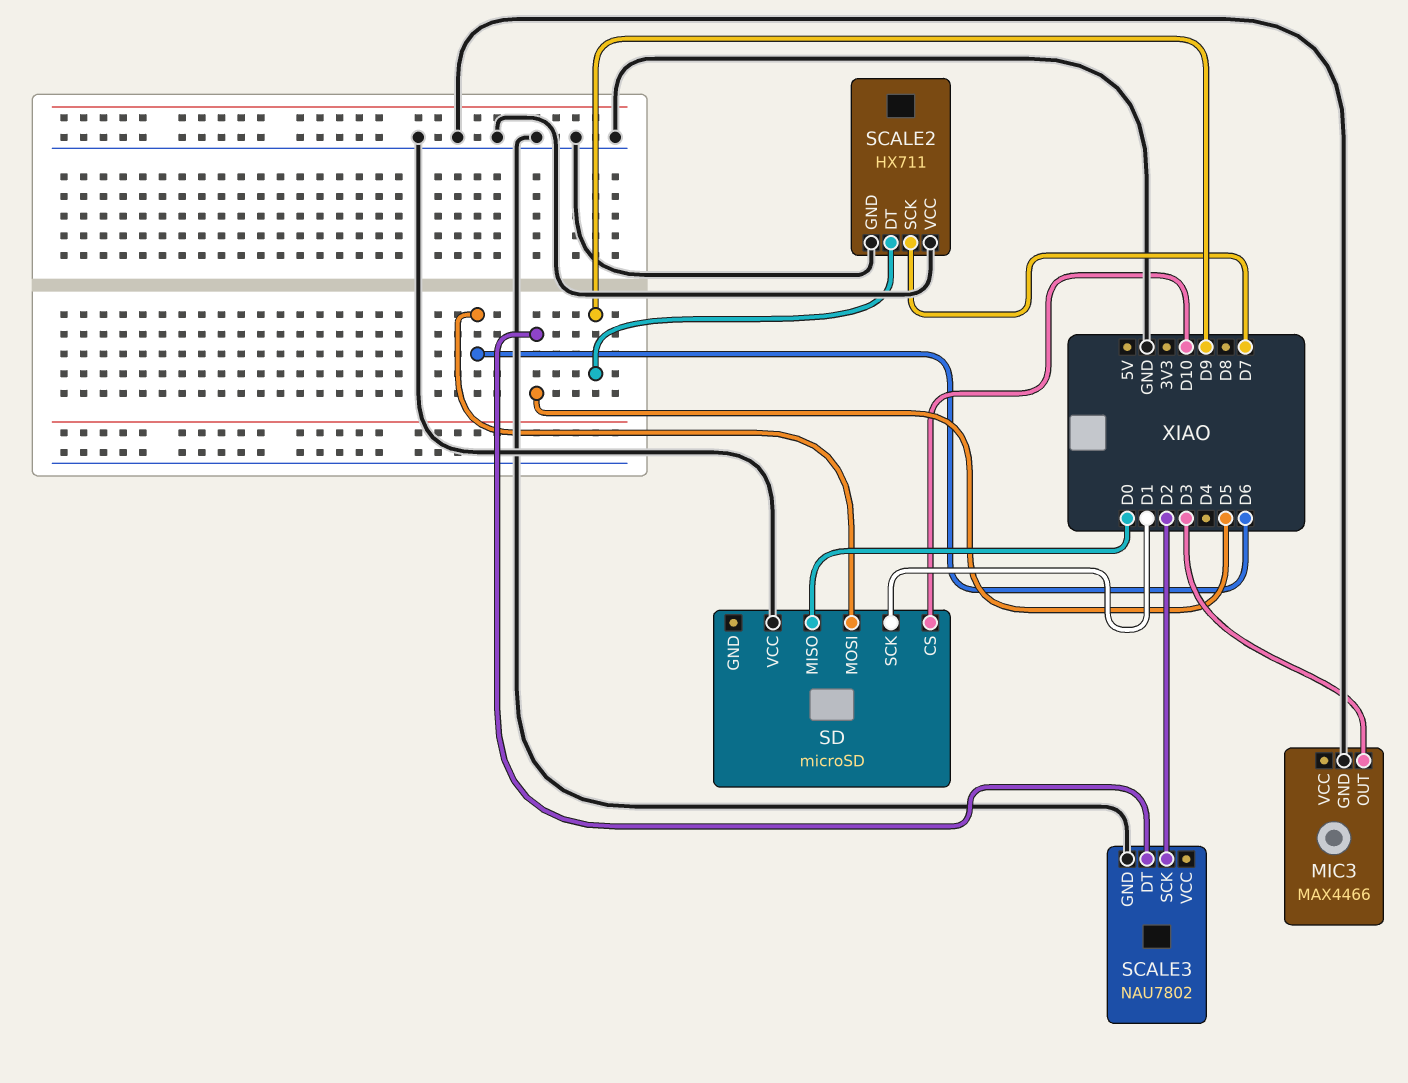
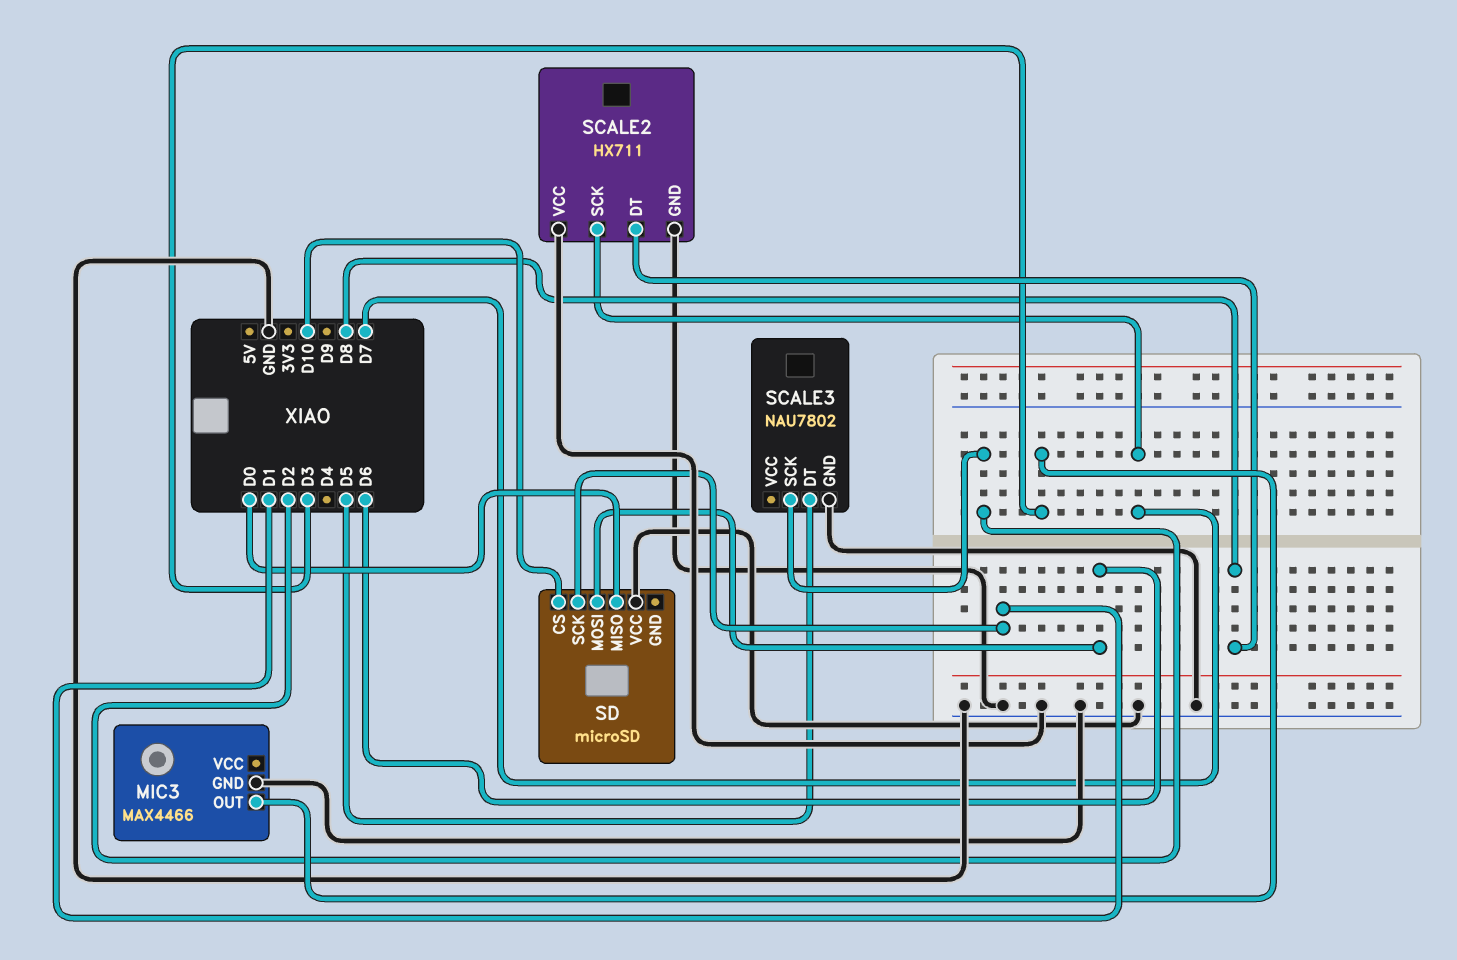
SCALE2 pin DT: D9 -> D8

